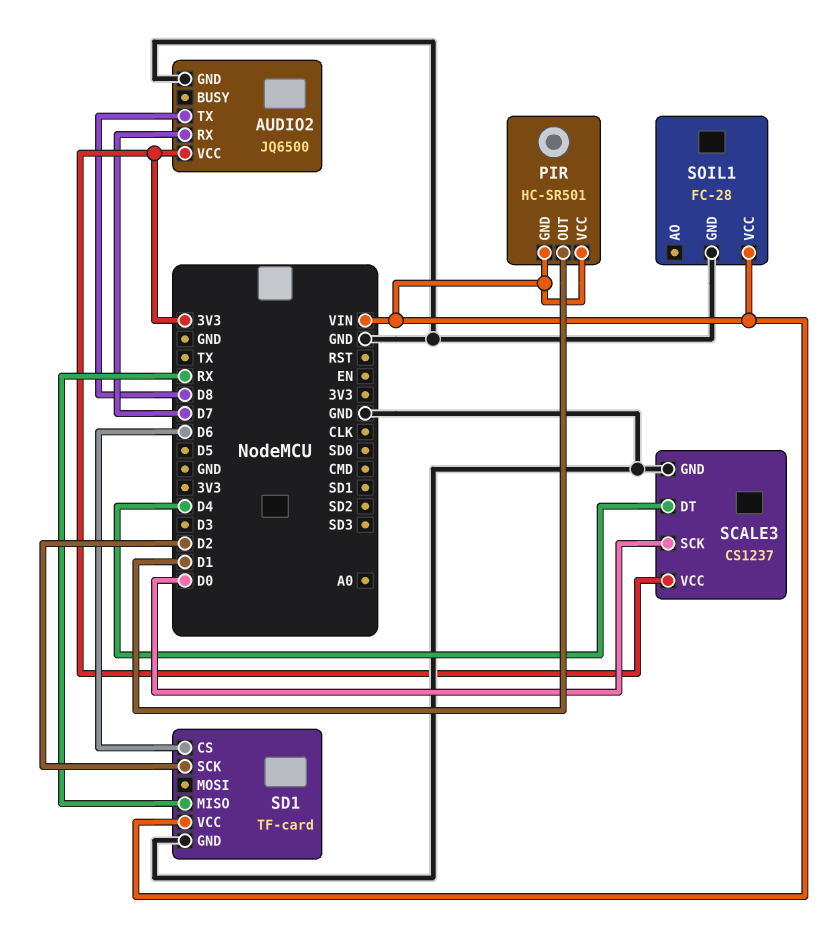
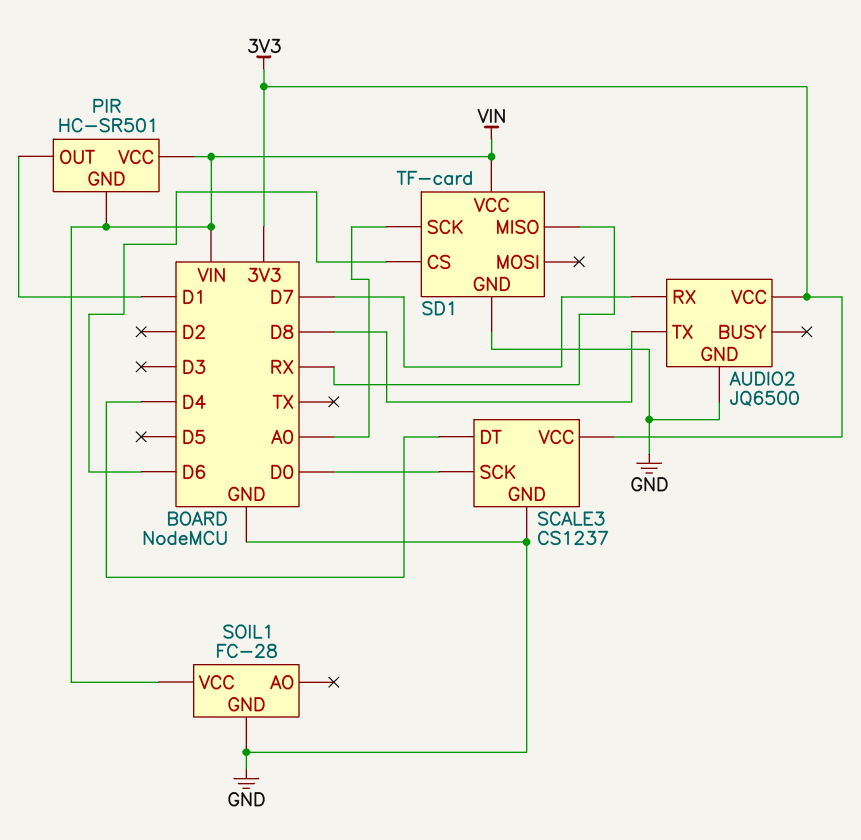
SD1 pin SCK: D2 -> A0

